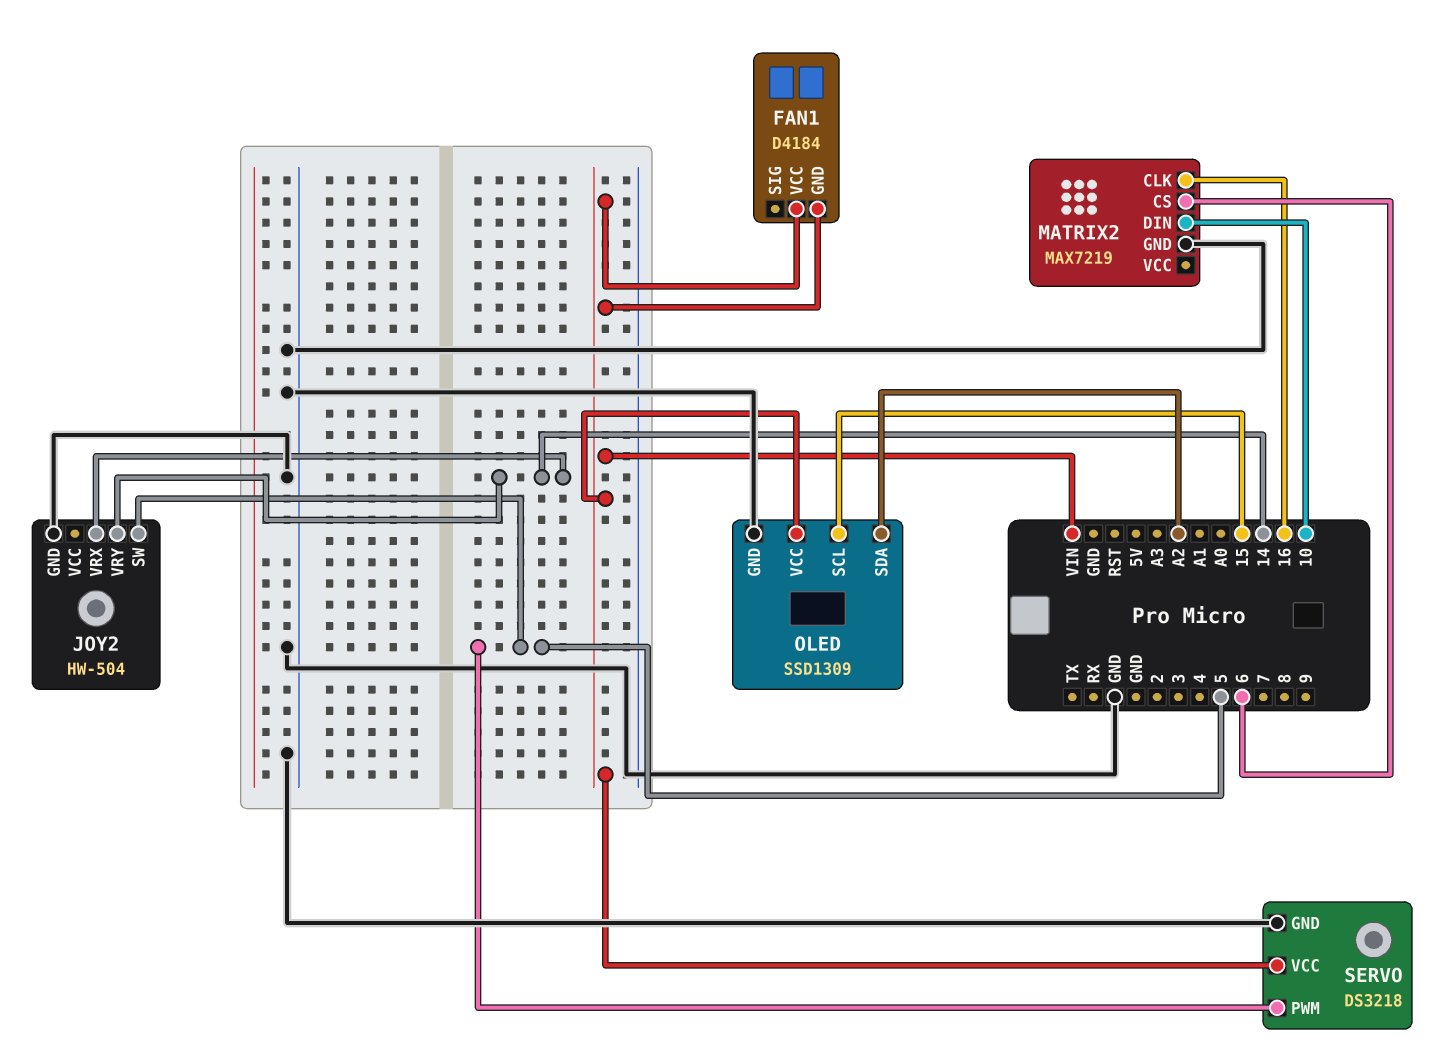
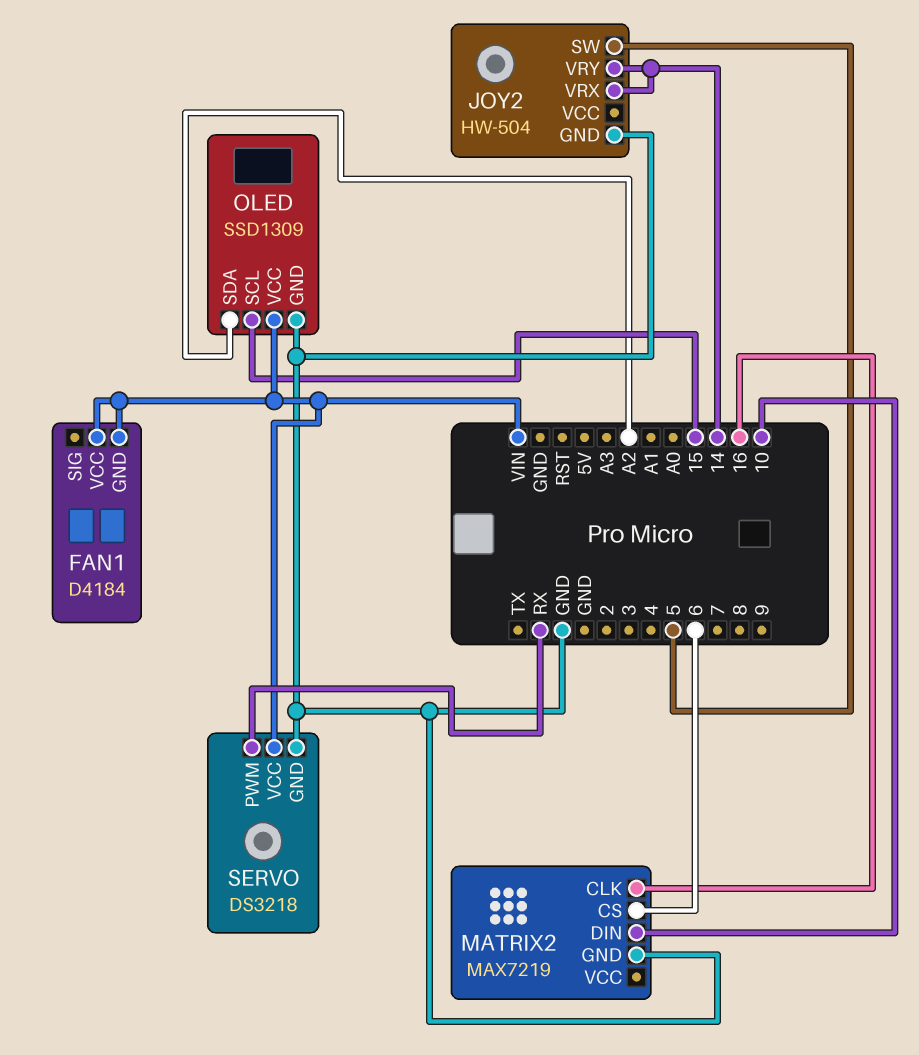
SERVO pin PWM: 5 -> RX

